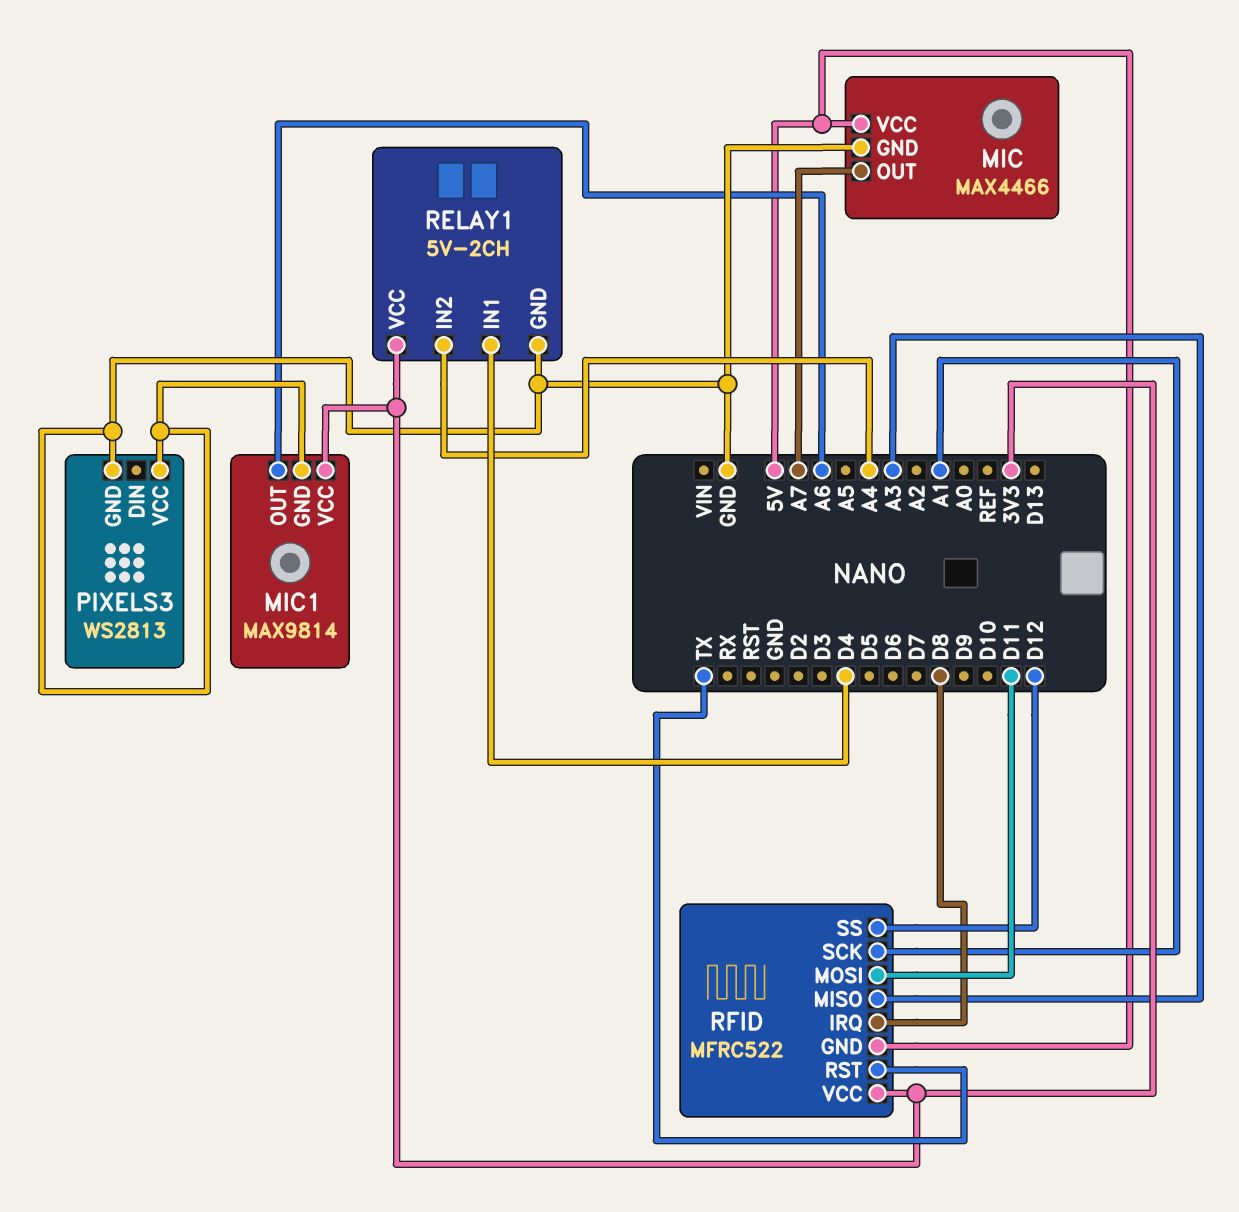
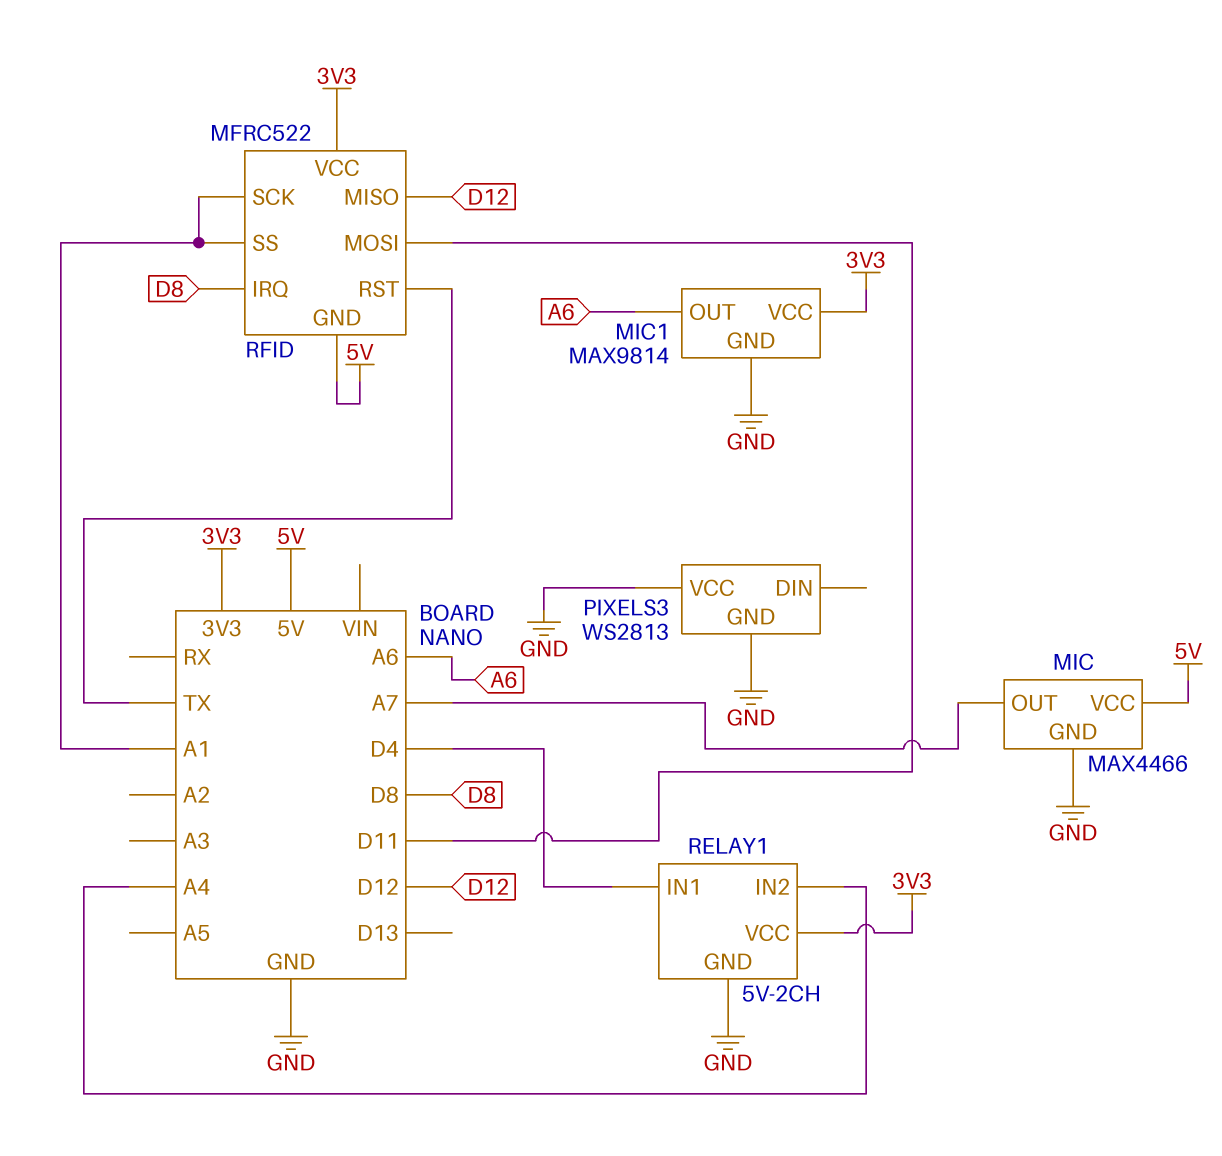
RFID pin MISO: A3 -> D12
RFID pin SS: D12 -> A1

